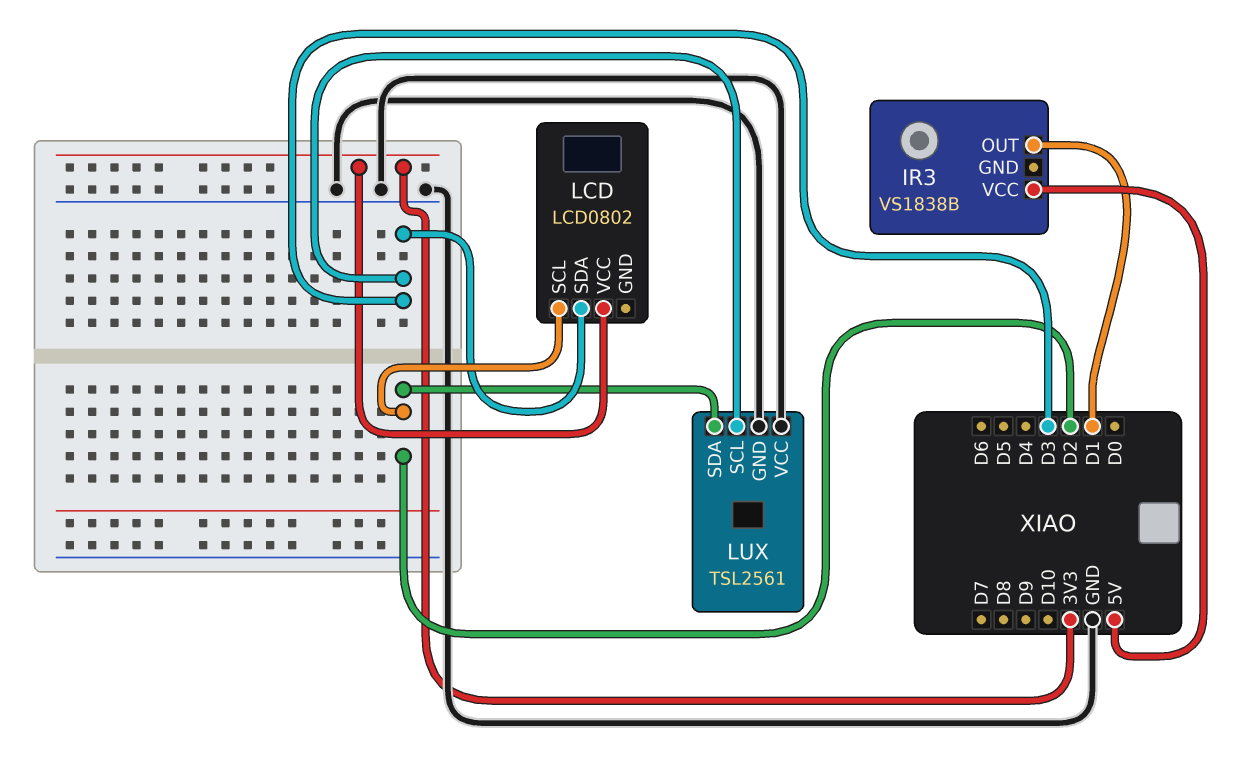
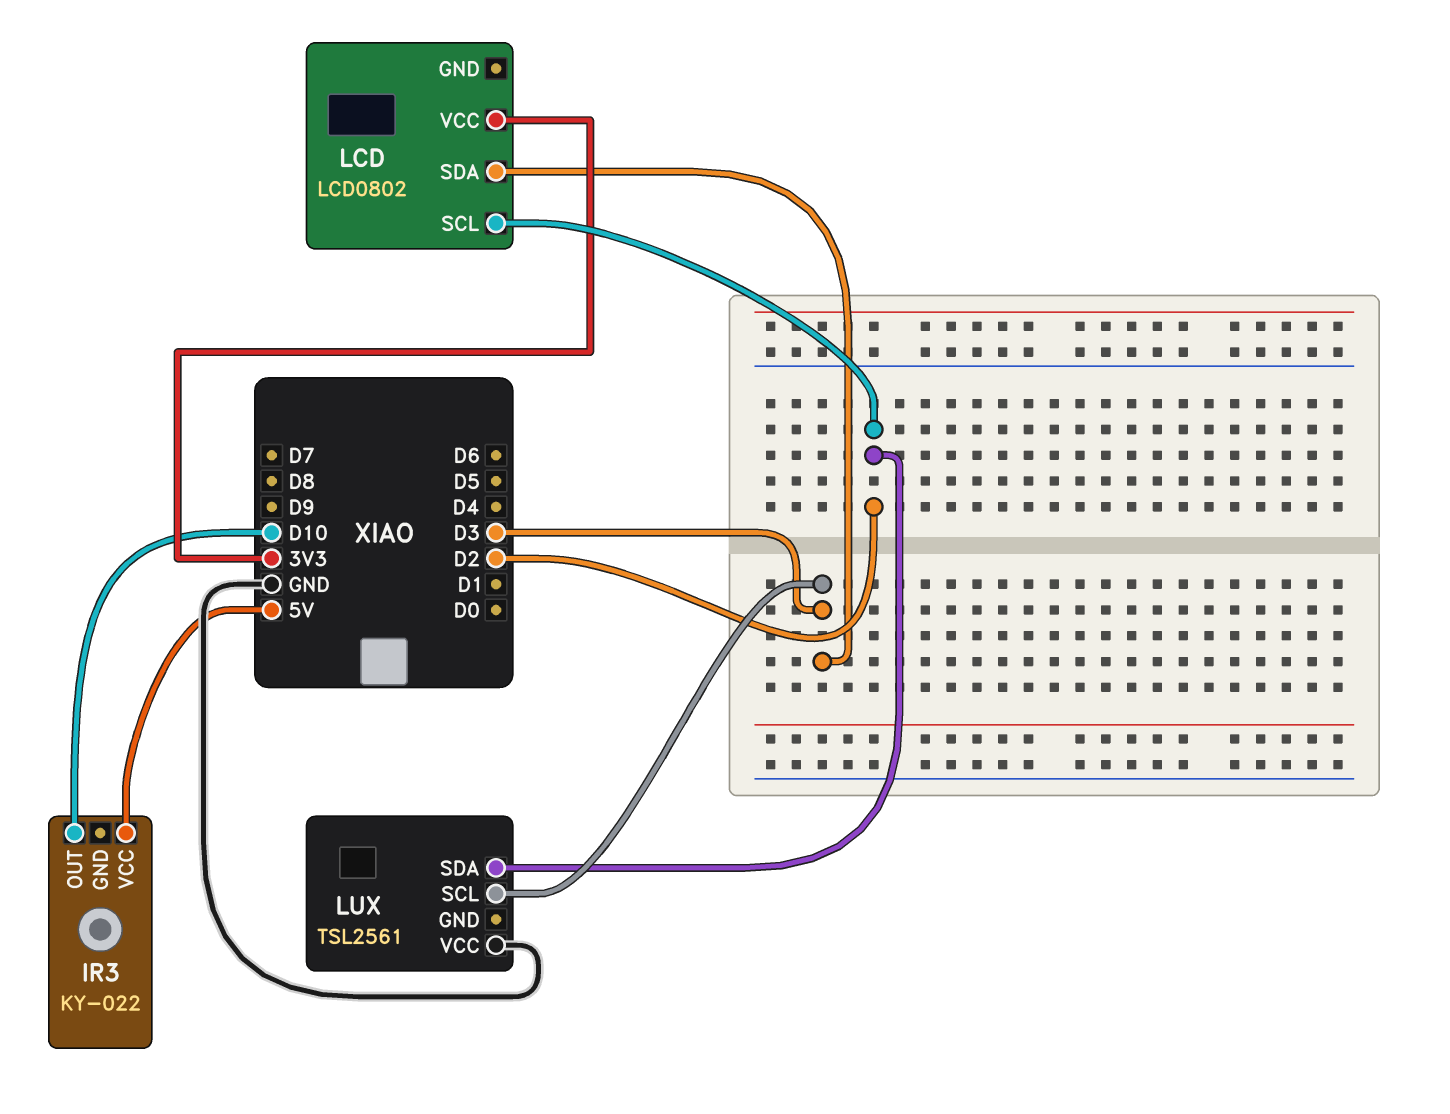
IR3: VS1838B -> KY-022
IR3 pin OUT: D1 -> D10
LUX pin GND: GND -> none

